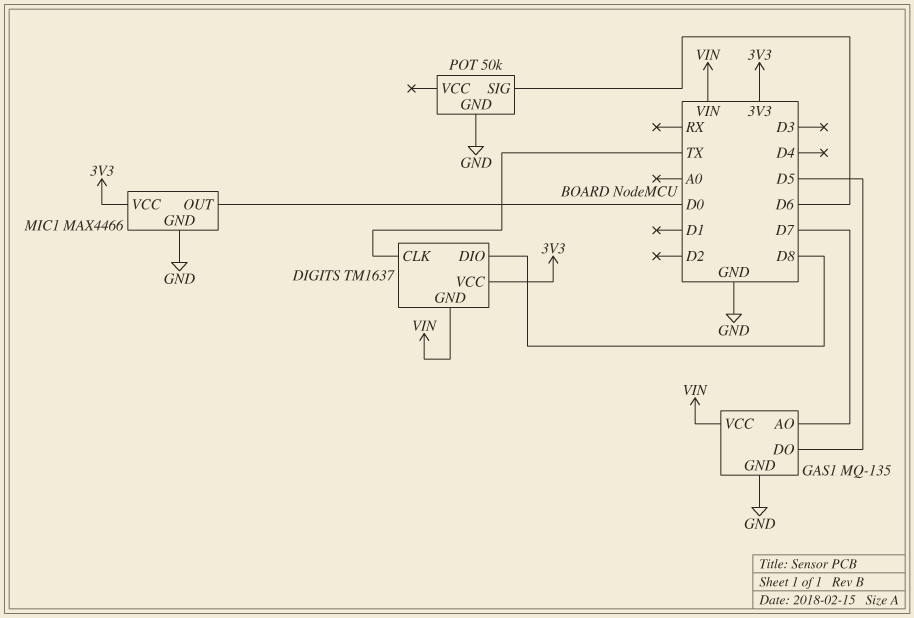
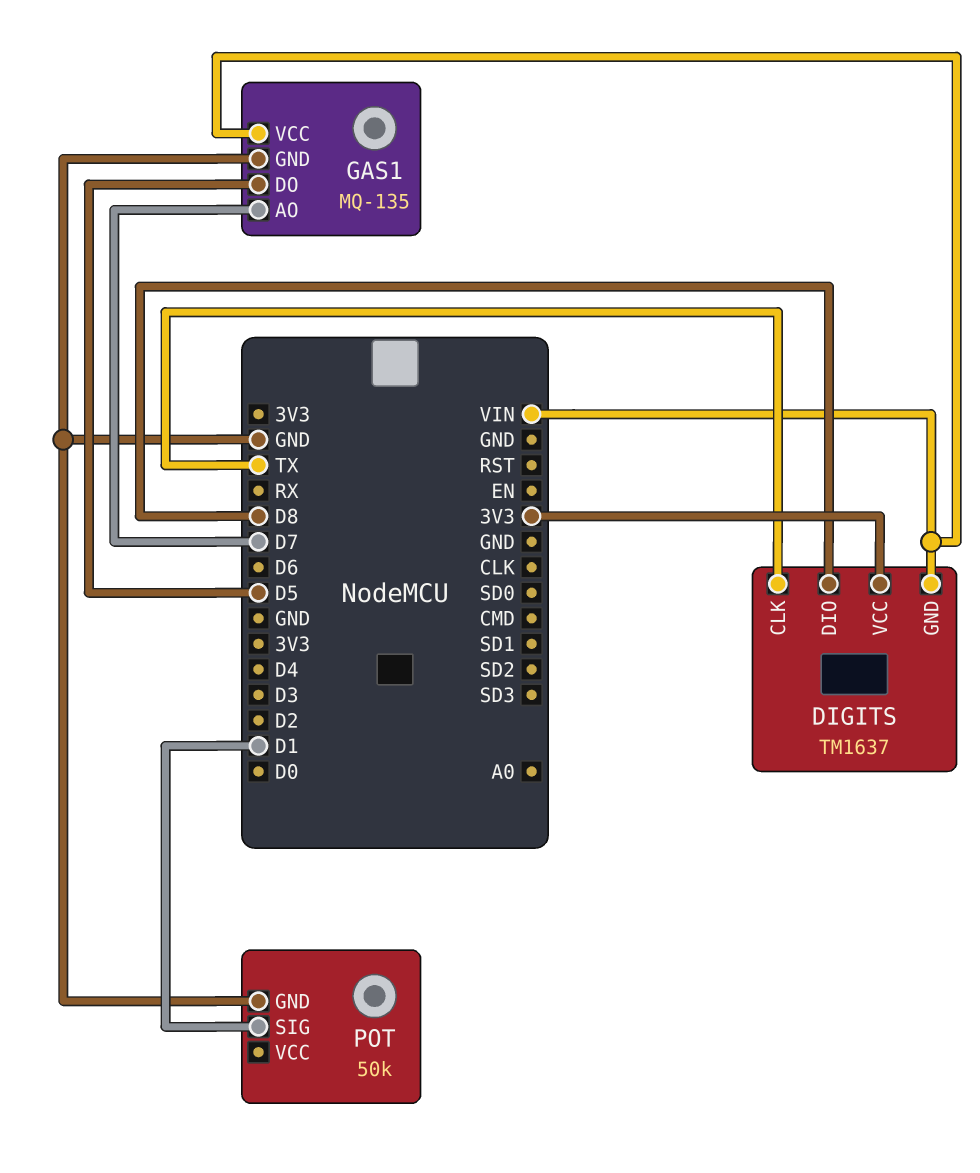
MIC1: MAX4466 -> none
MIC1 pin GND: GND -> none
MIC1 pin OUT: D0 -> none
MIC1 pin VCC: 3V3 -> none
POT pin SIG: D6 -> D1

